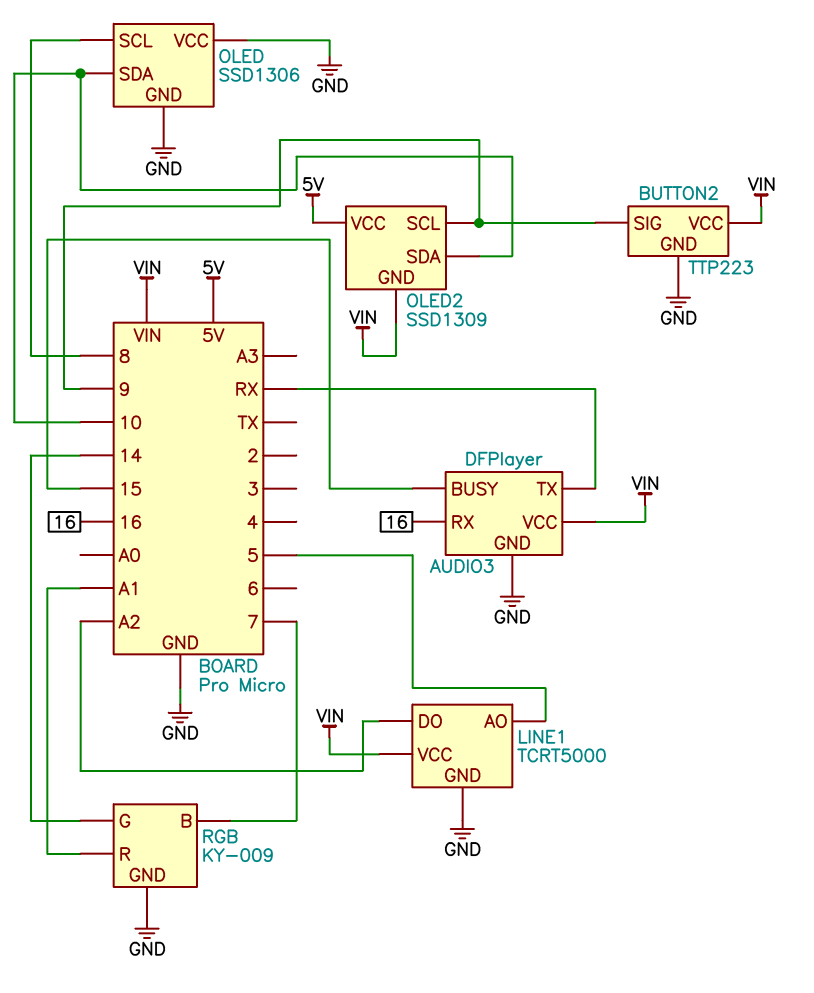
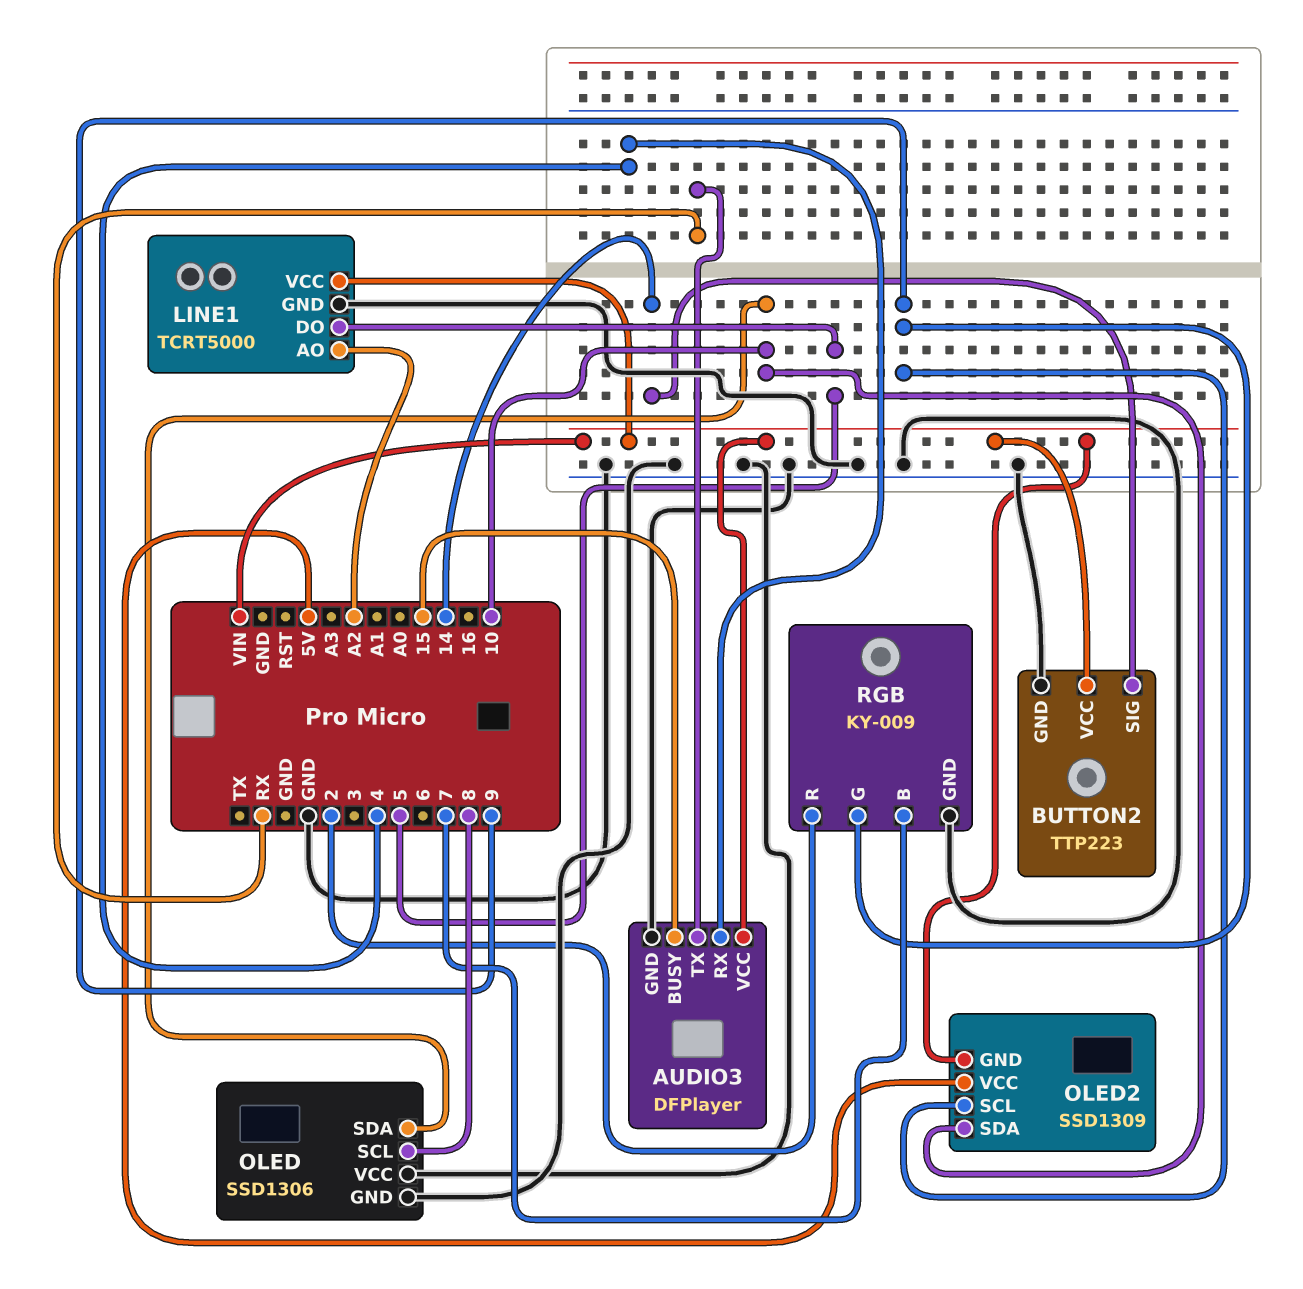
AUDIO3 pin RX: 16 -> 4
BUTTON2 pin SIG: 9 -> 14
LINE1 pin AO: 5 -> A2
LINE1 pin DO: A2 -> 5
RGB pin G: 14 -> 9
RGB pin R: A1 -> 2

